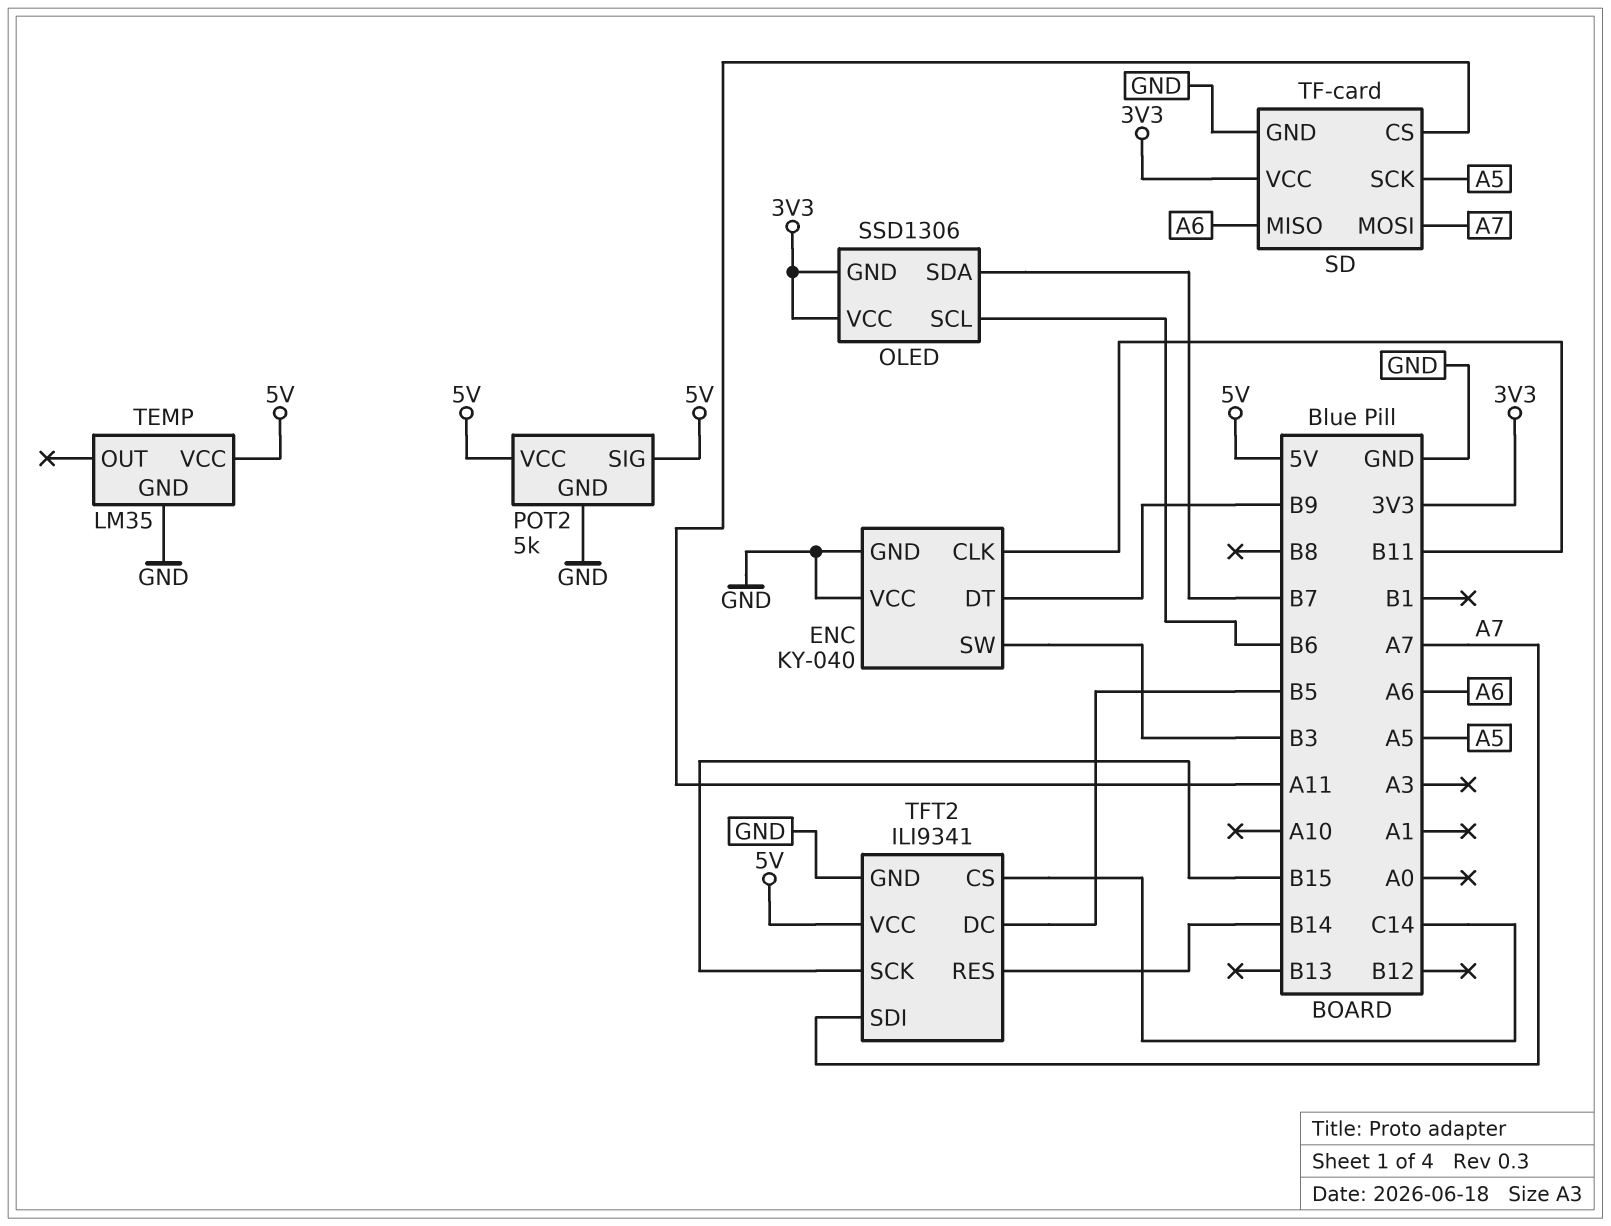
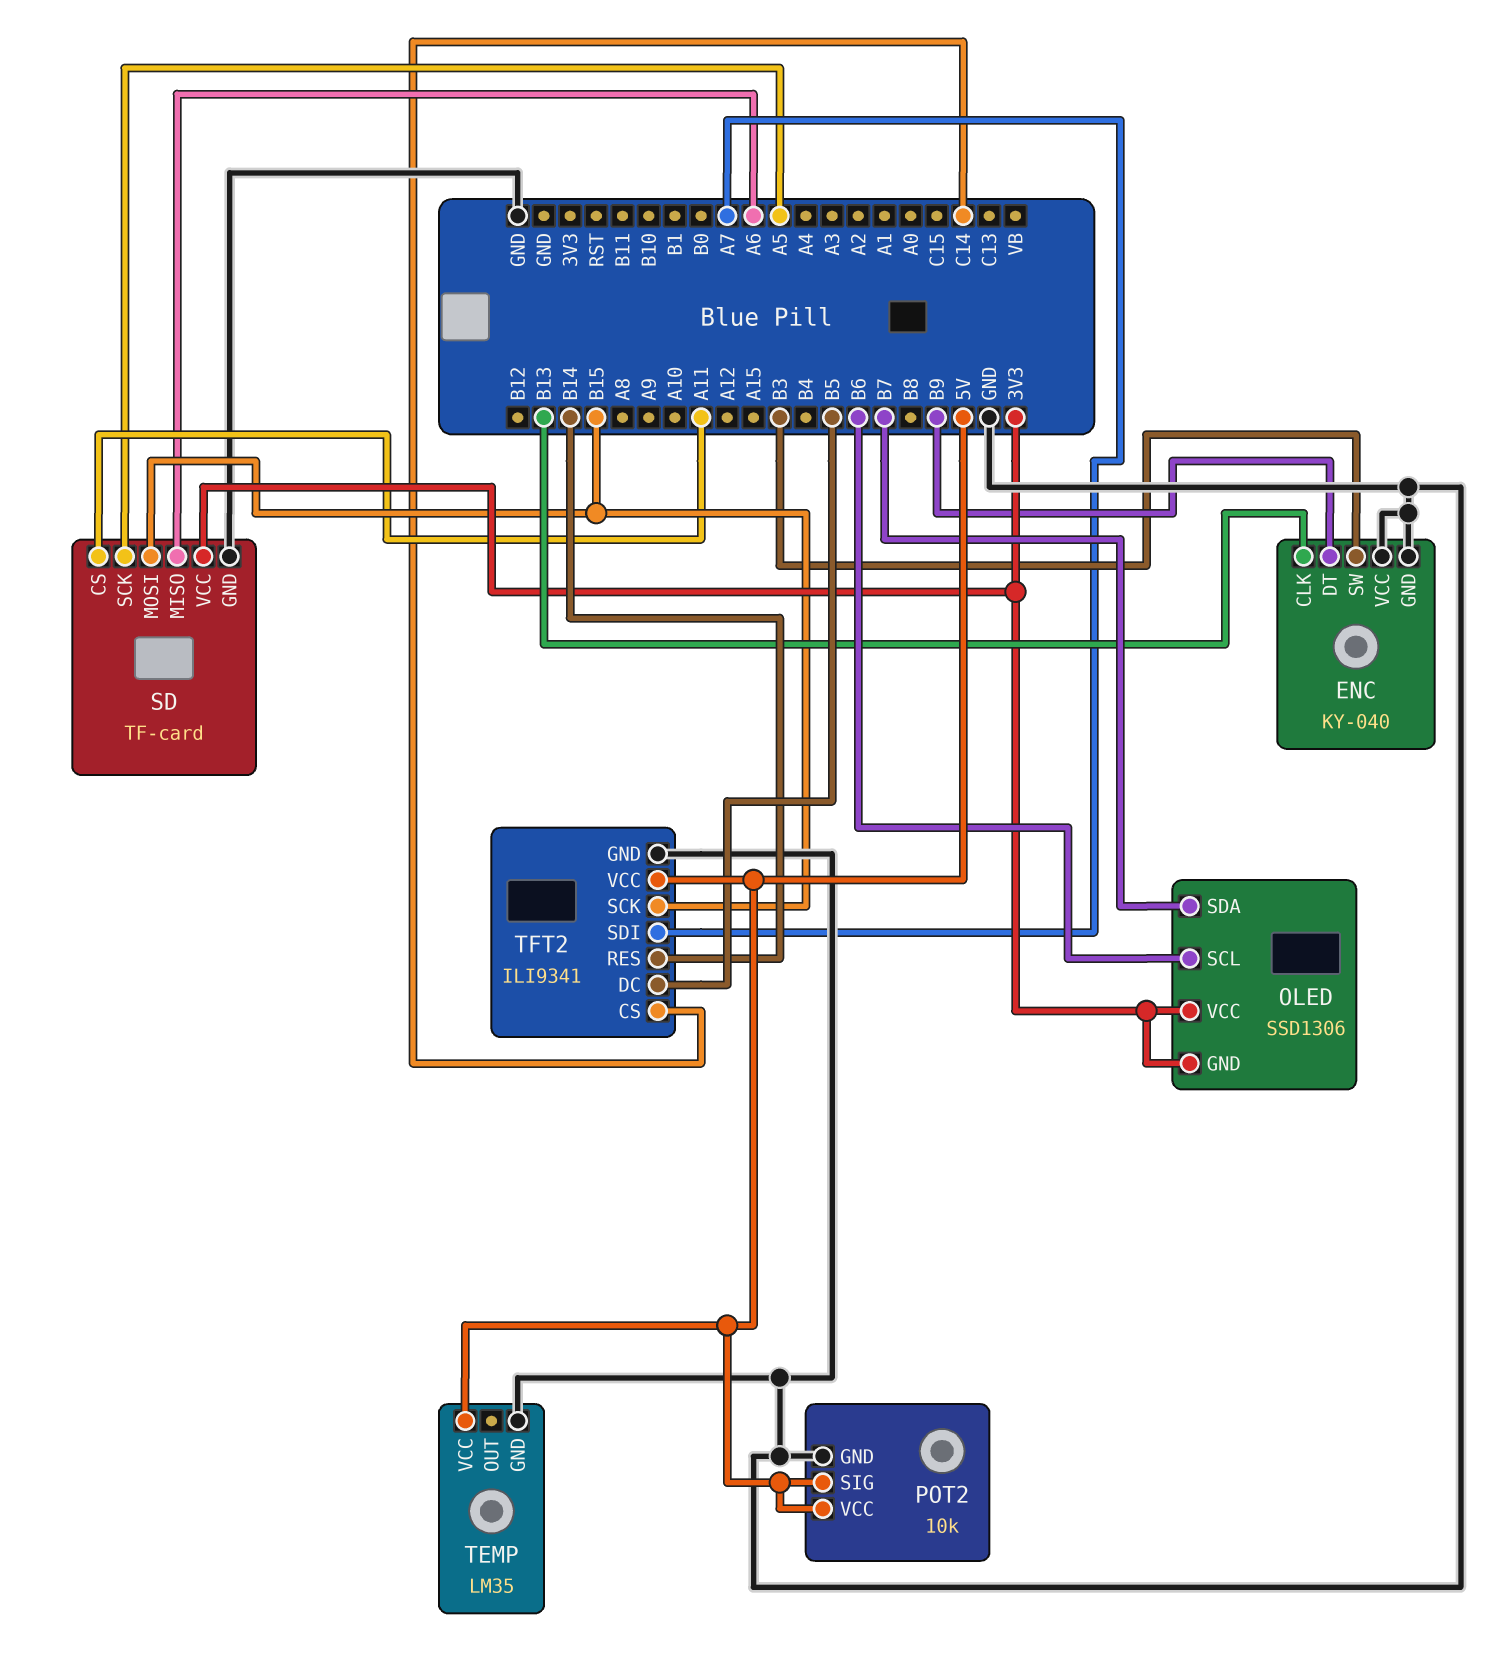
ENC pin CLK: B11 -> B13
POT2: 5k -> 10k
SD pin MOSI: A7 -> B15

